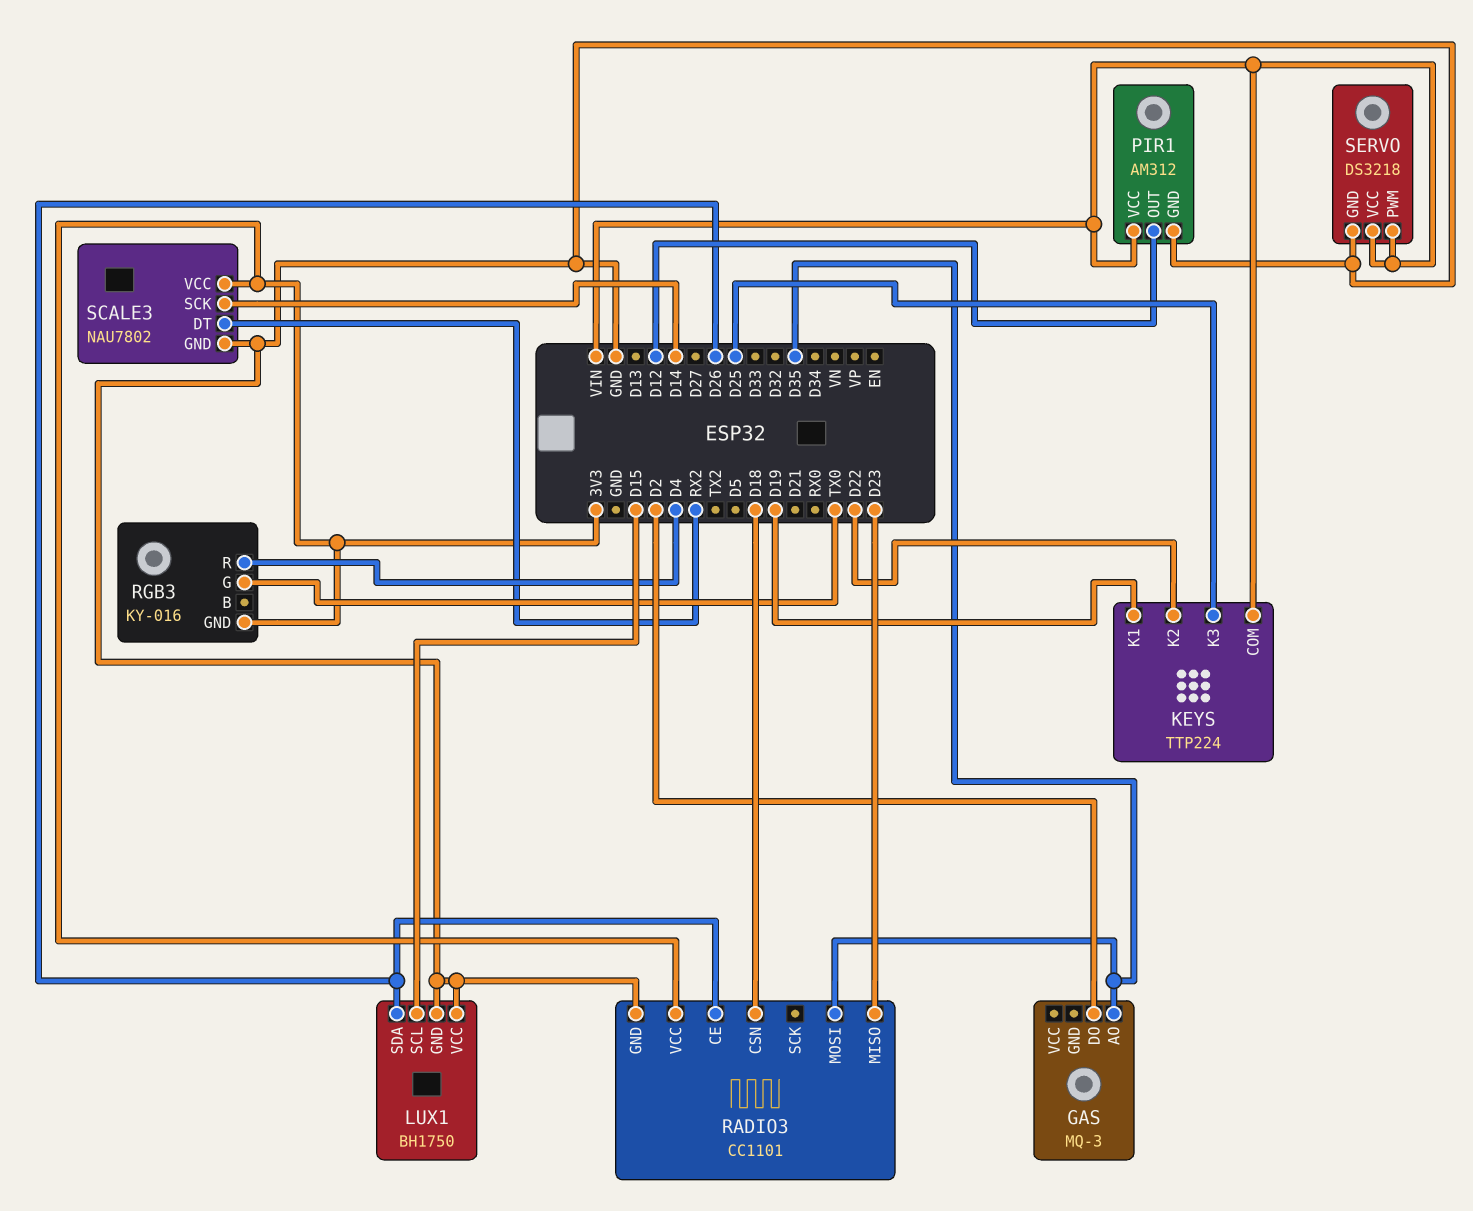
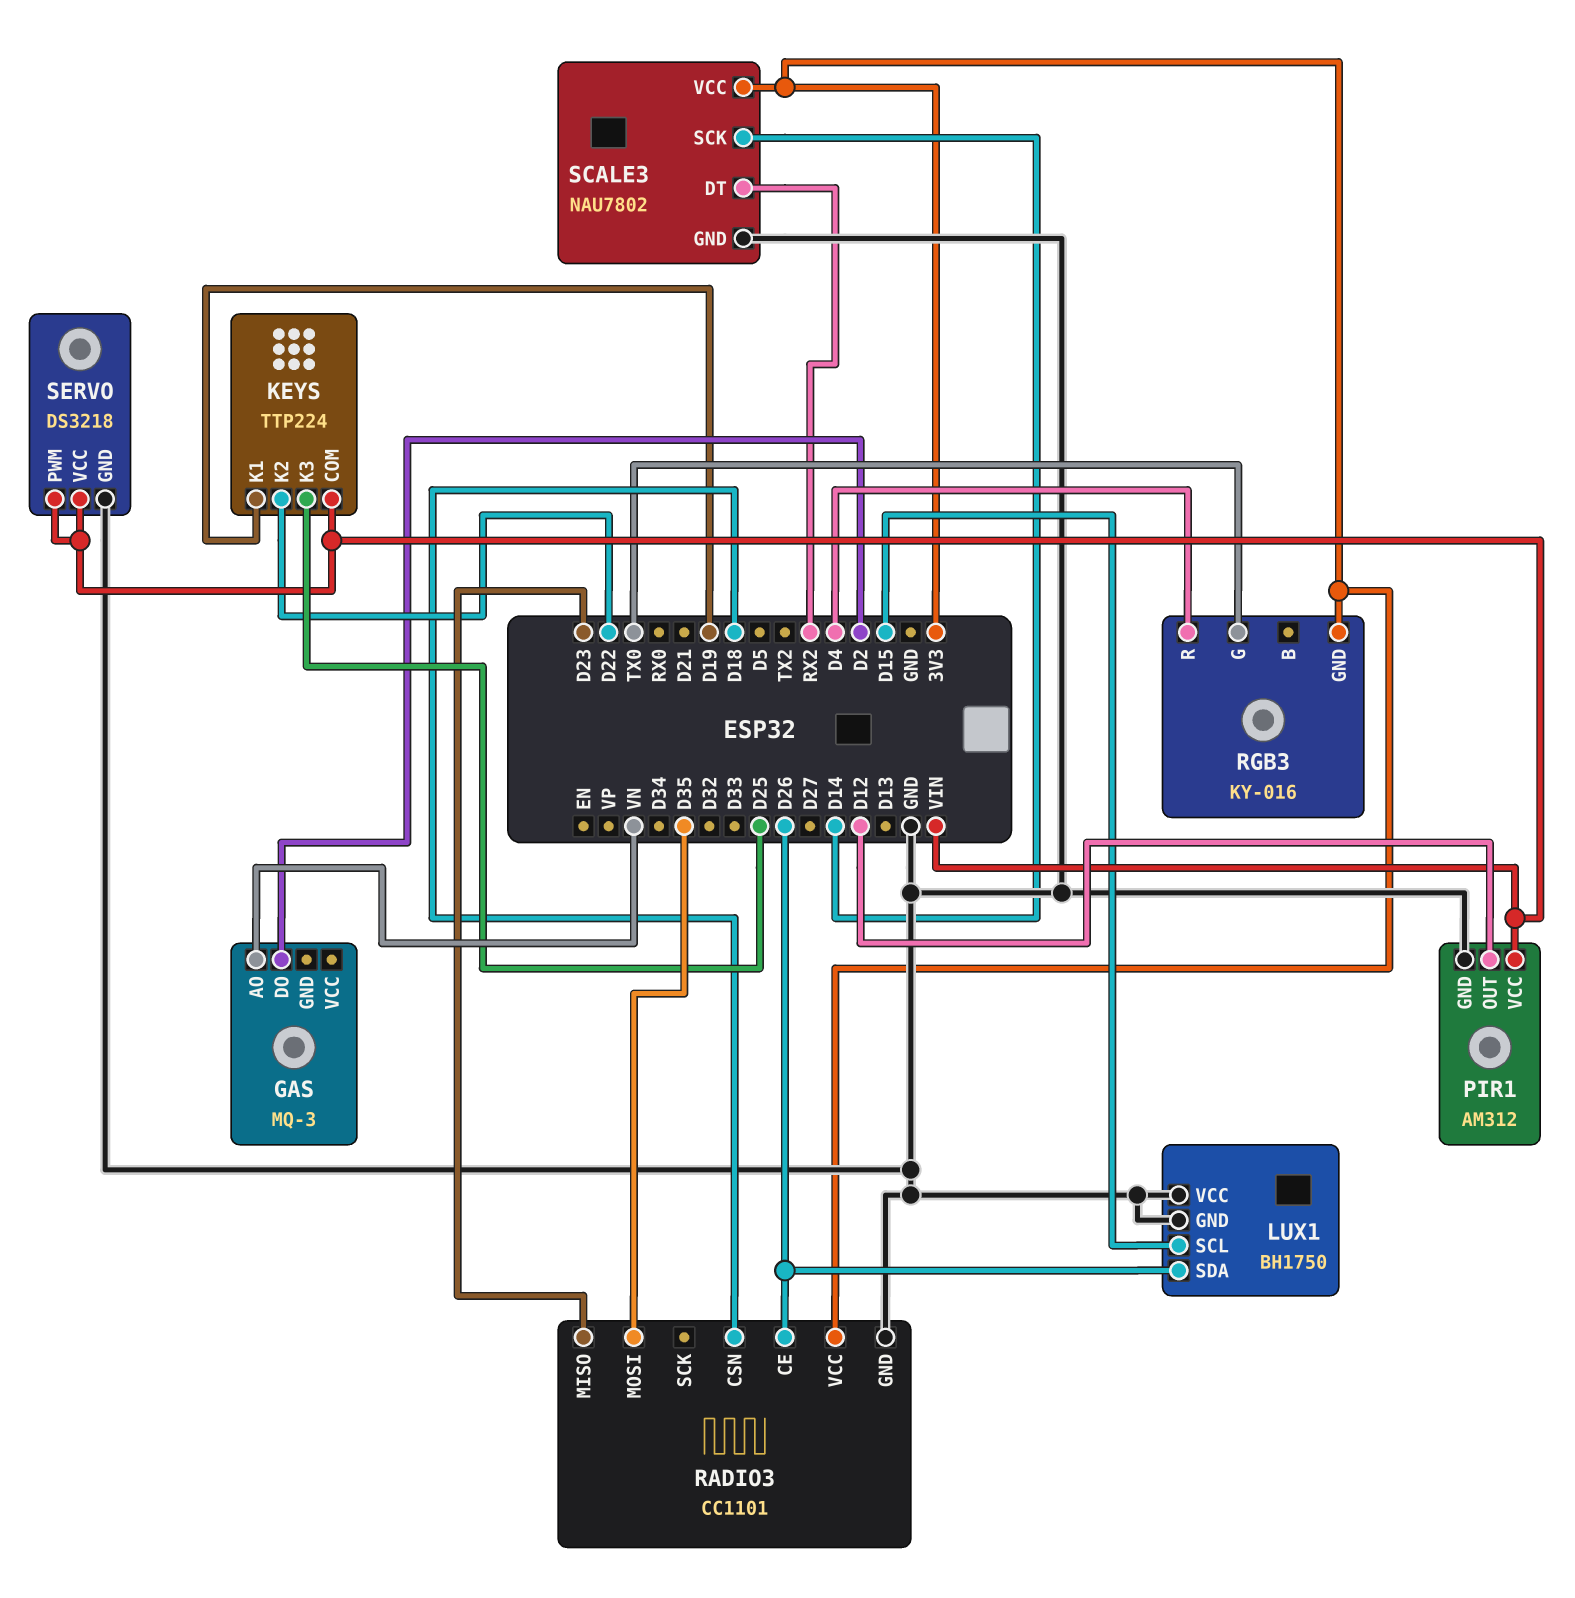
GAS pin AO: D35 -> VN

